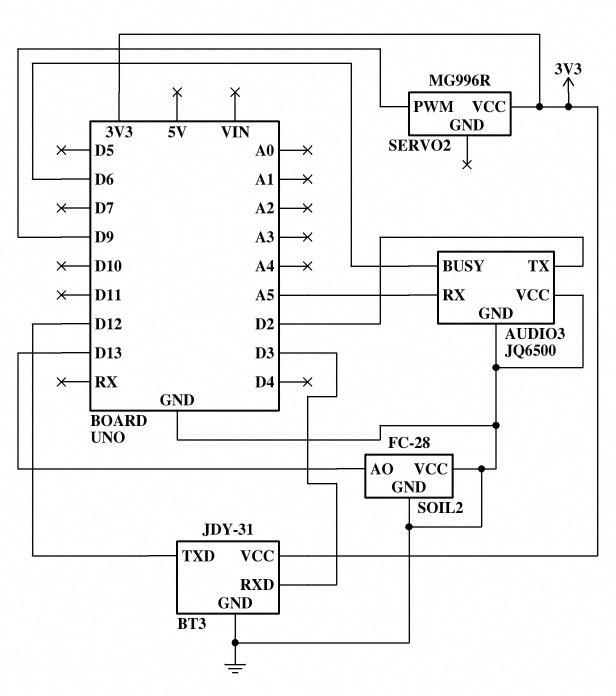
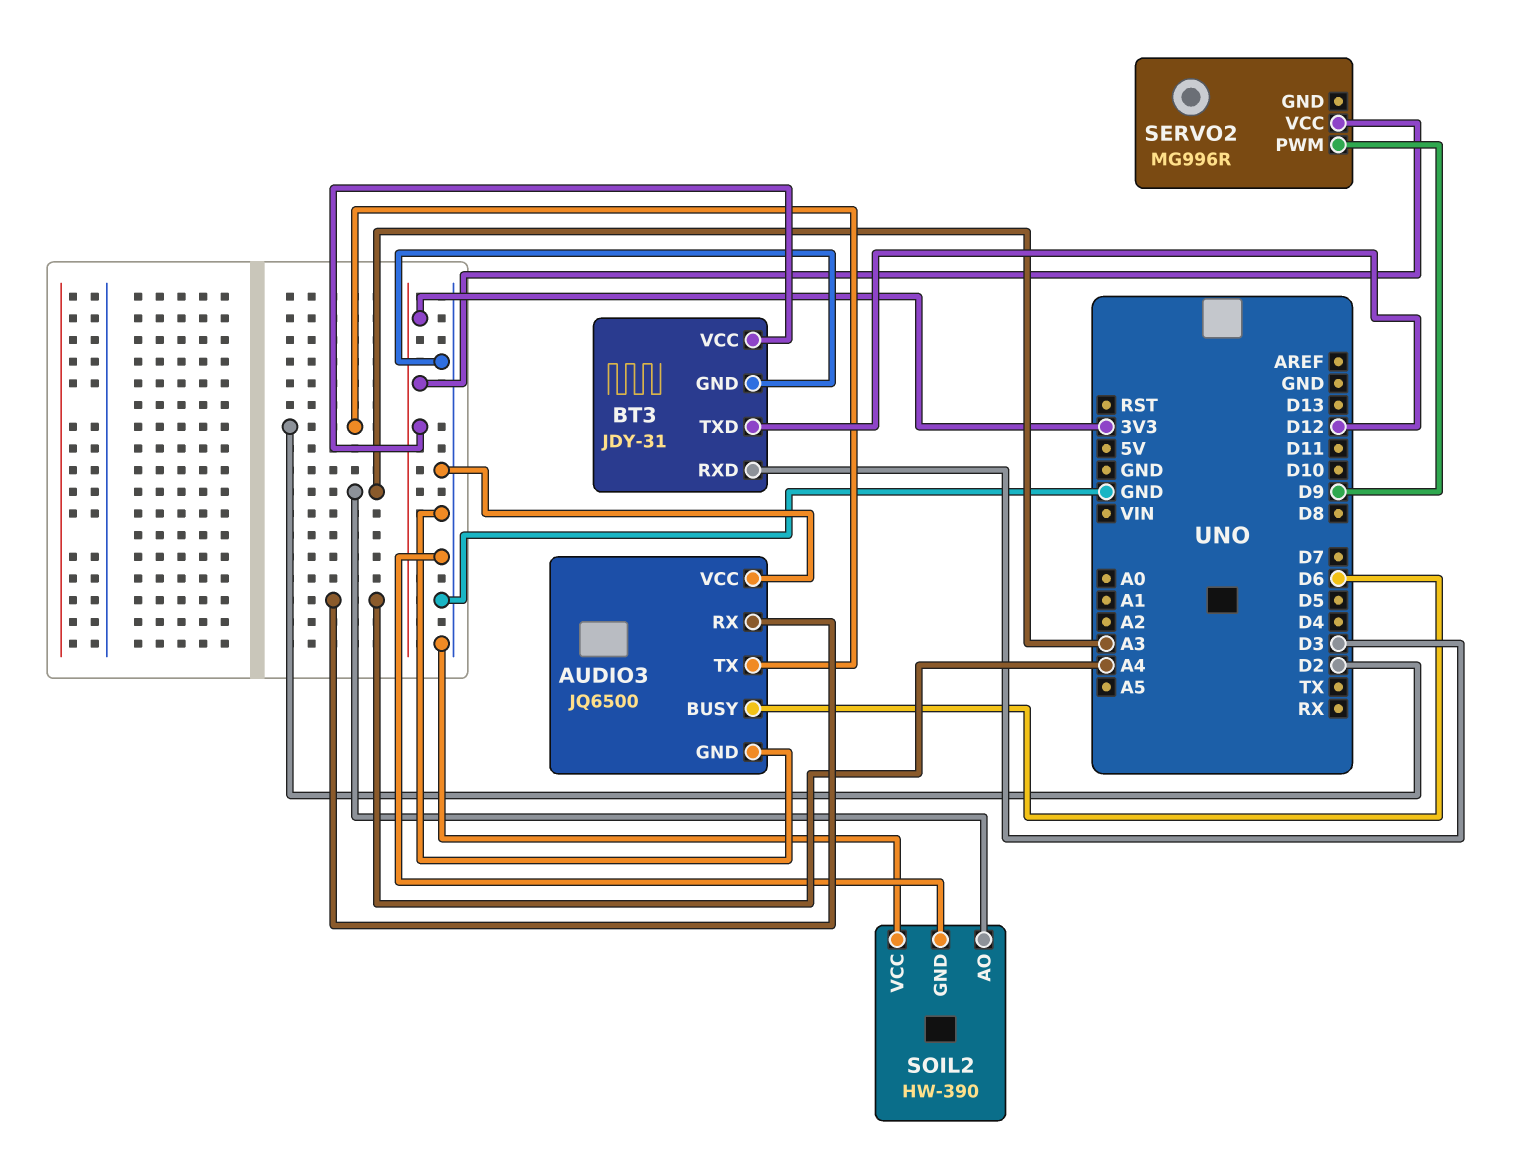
AUDIO3 pin RX: A5 -> A4
SOIL2: FC-28 -> HW-390
SOIL2 pin AO: D13 -> A3

